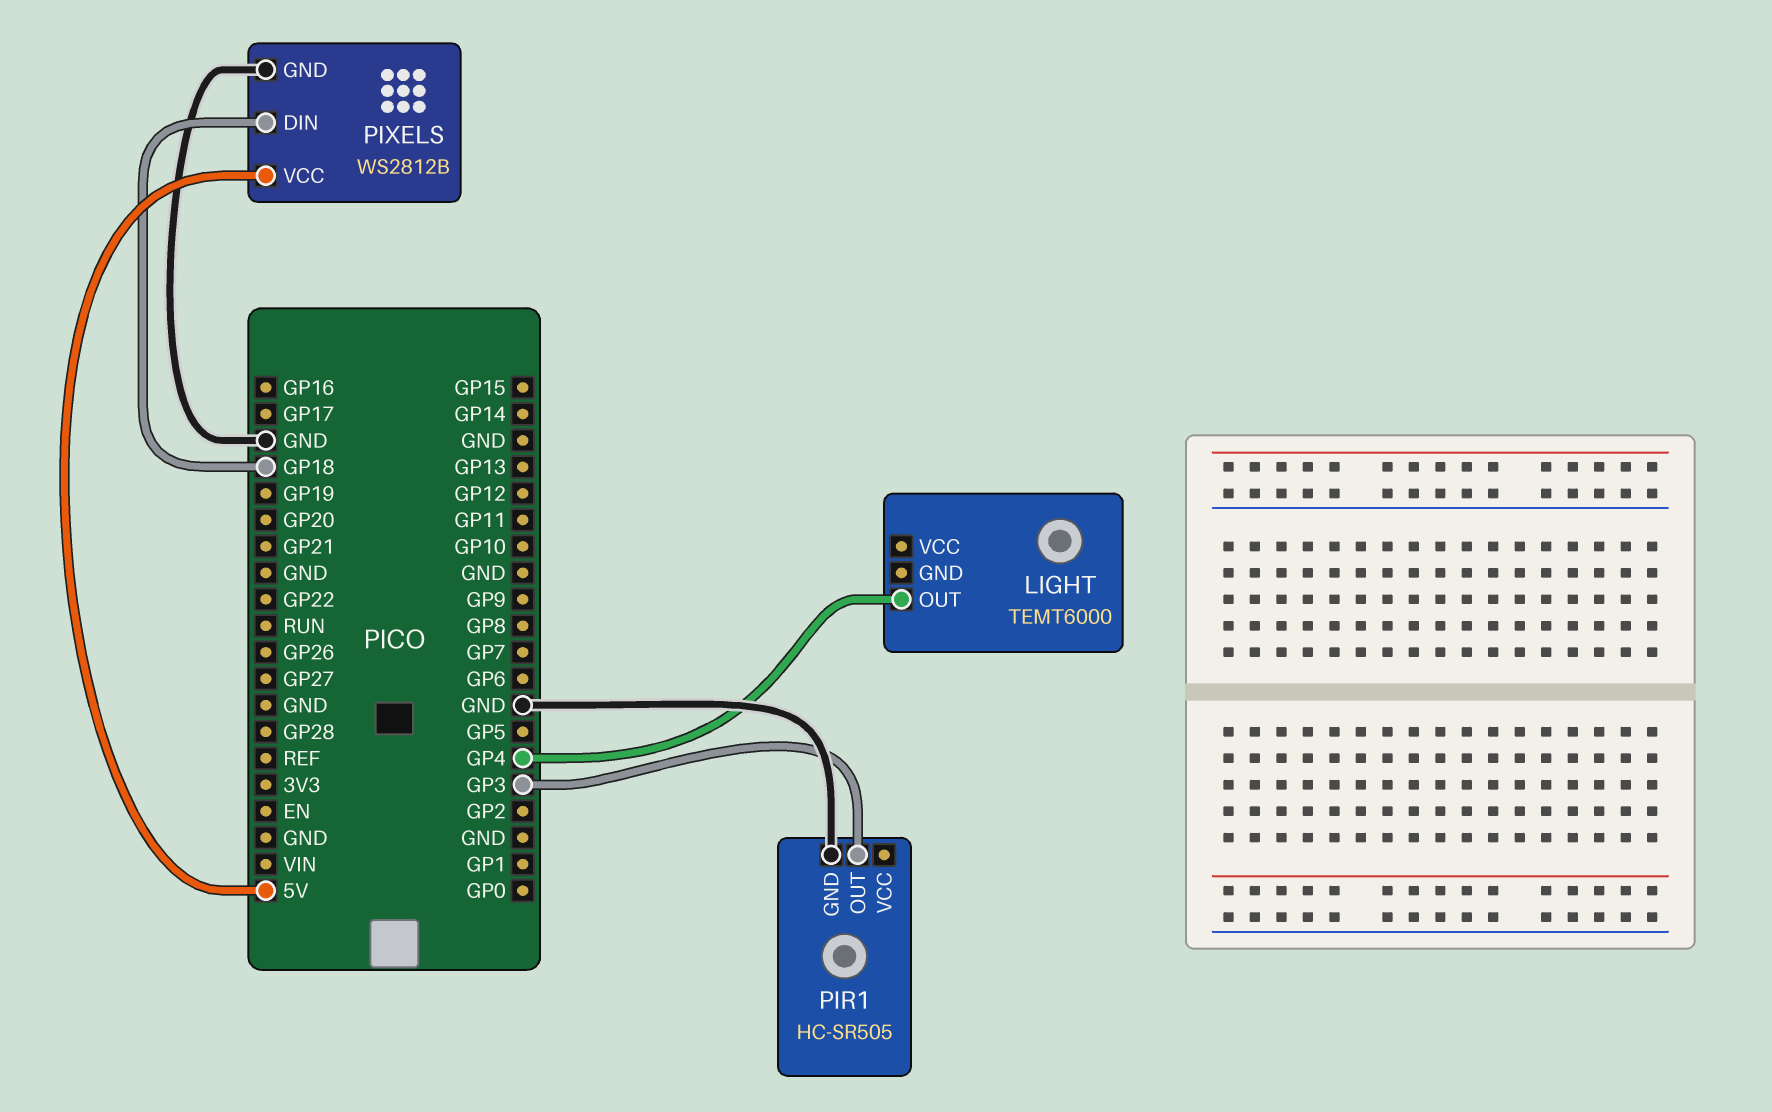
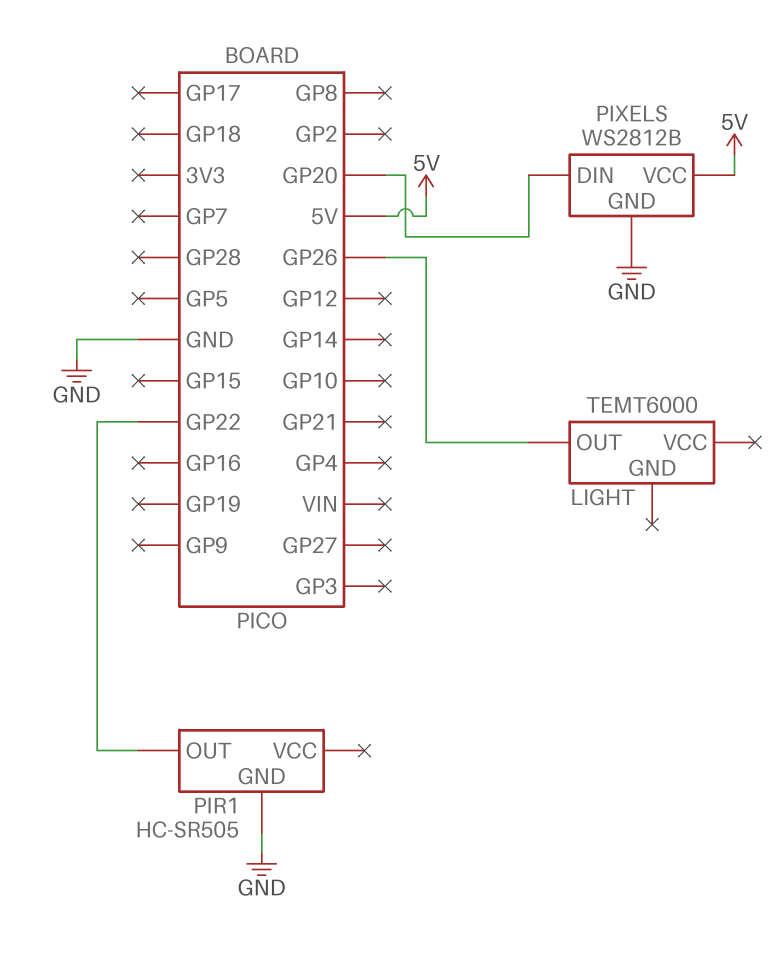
LIGHT pin OUT: GP4 -> GP26
PIR1 pin OUT: GP3 -> GP22
PIXELS pin DIN: GP18 -> GP20

